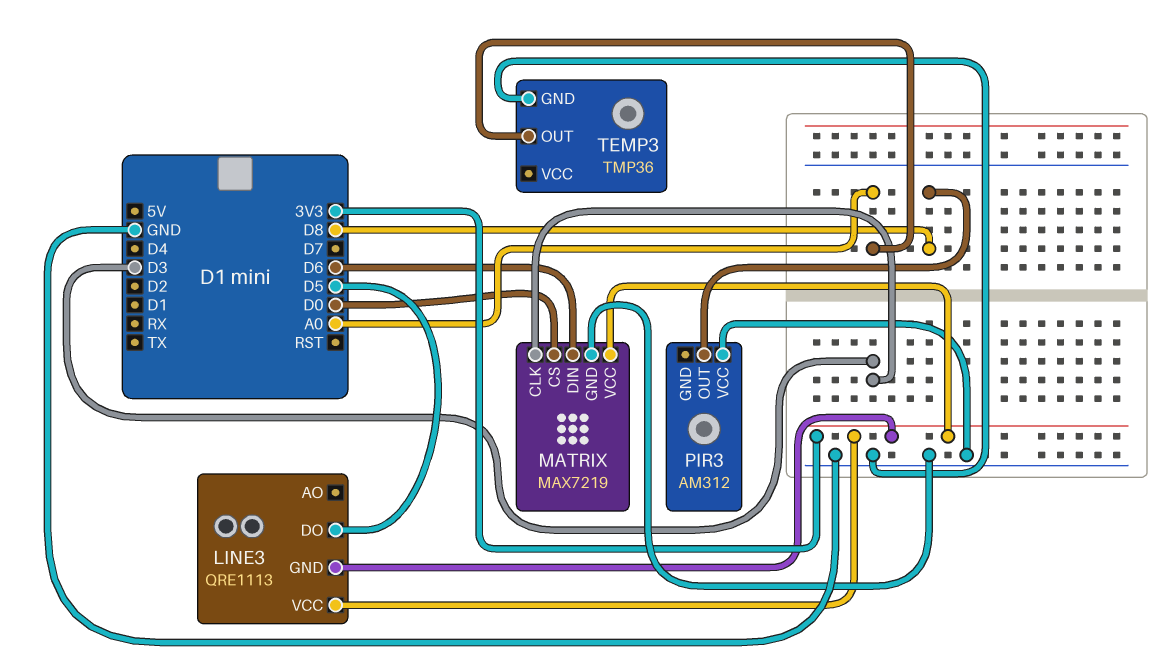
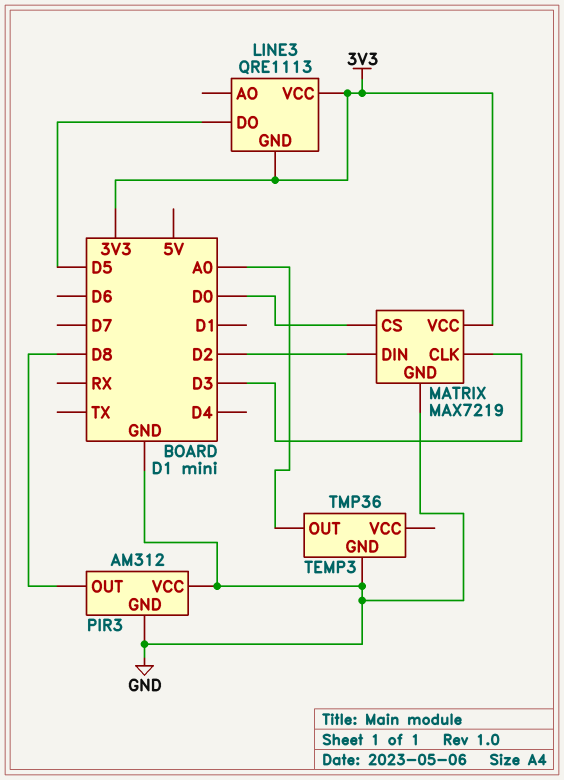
MATRIX pin DIN: D6 -> D2
PIR3 pin GND: none -> GND

